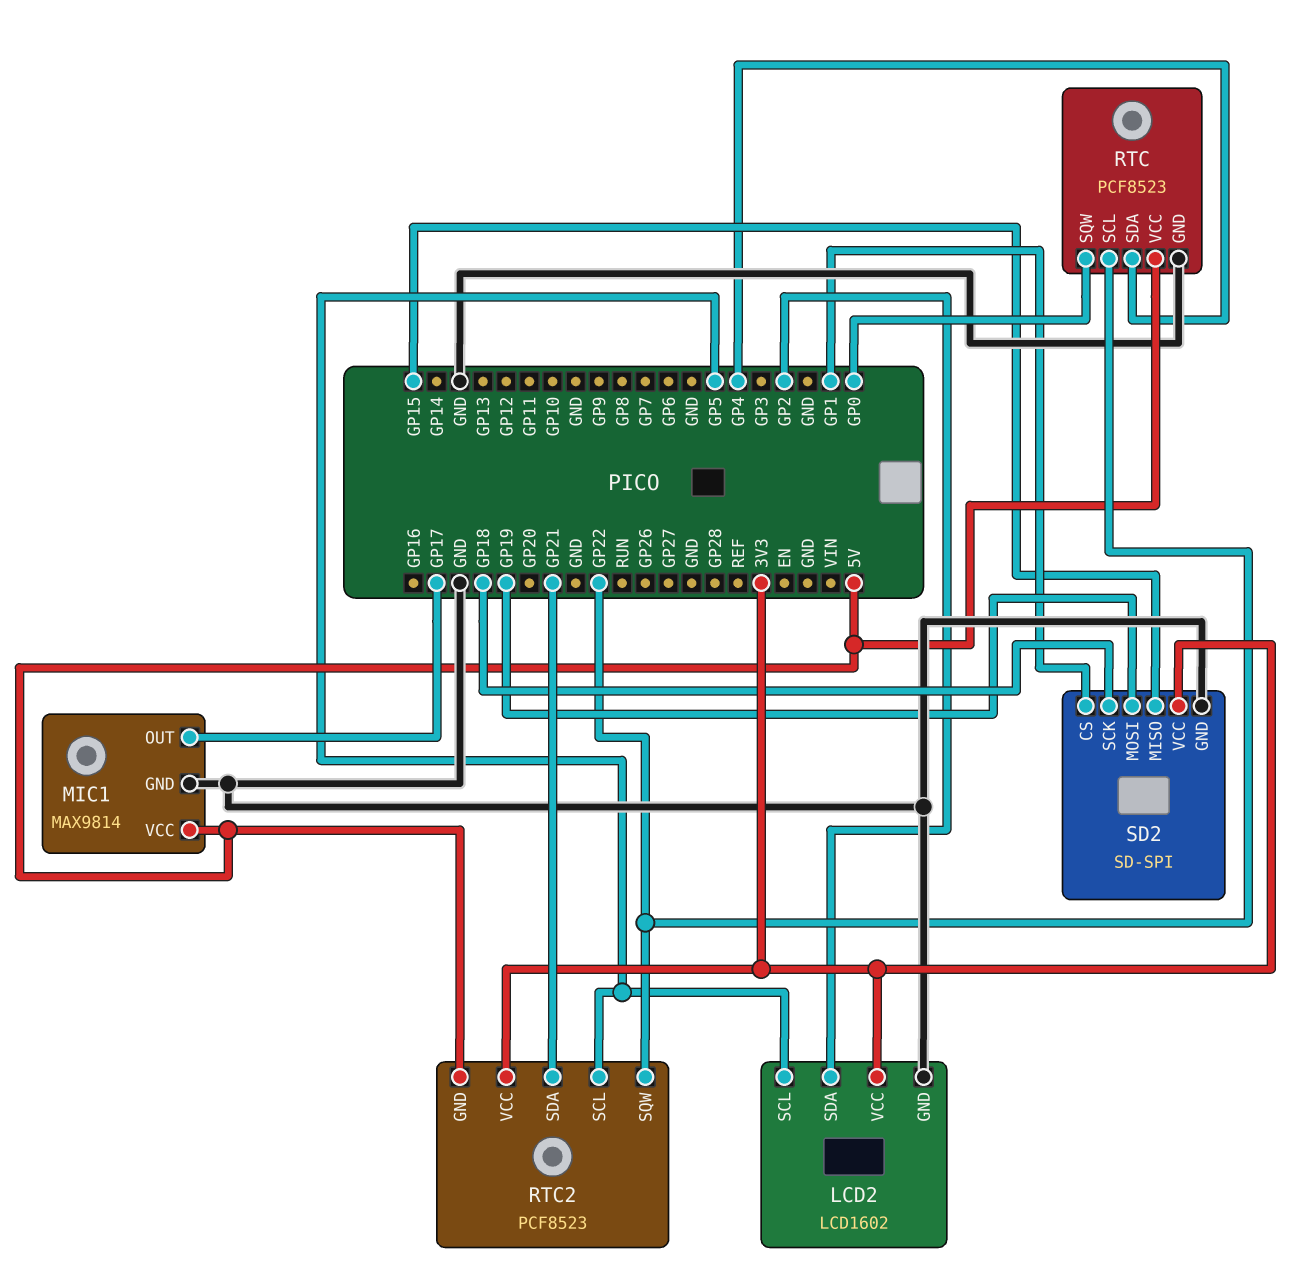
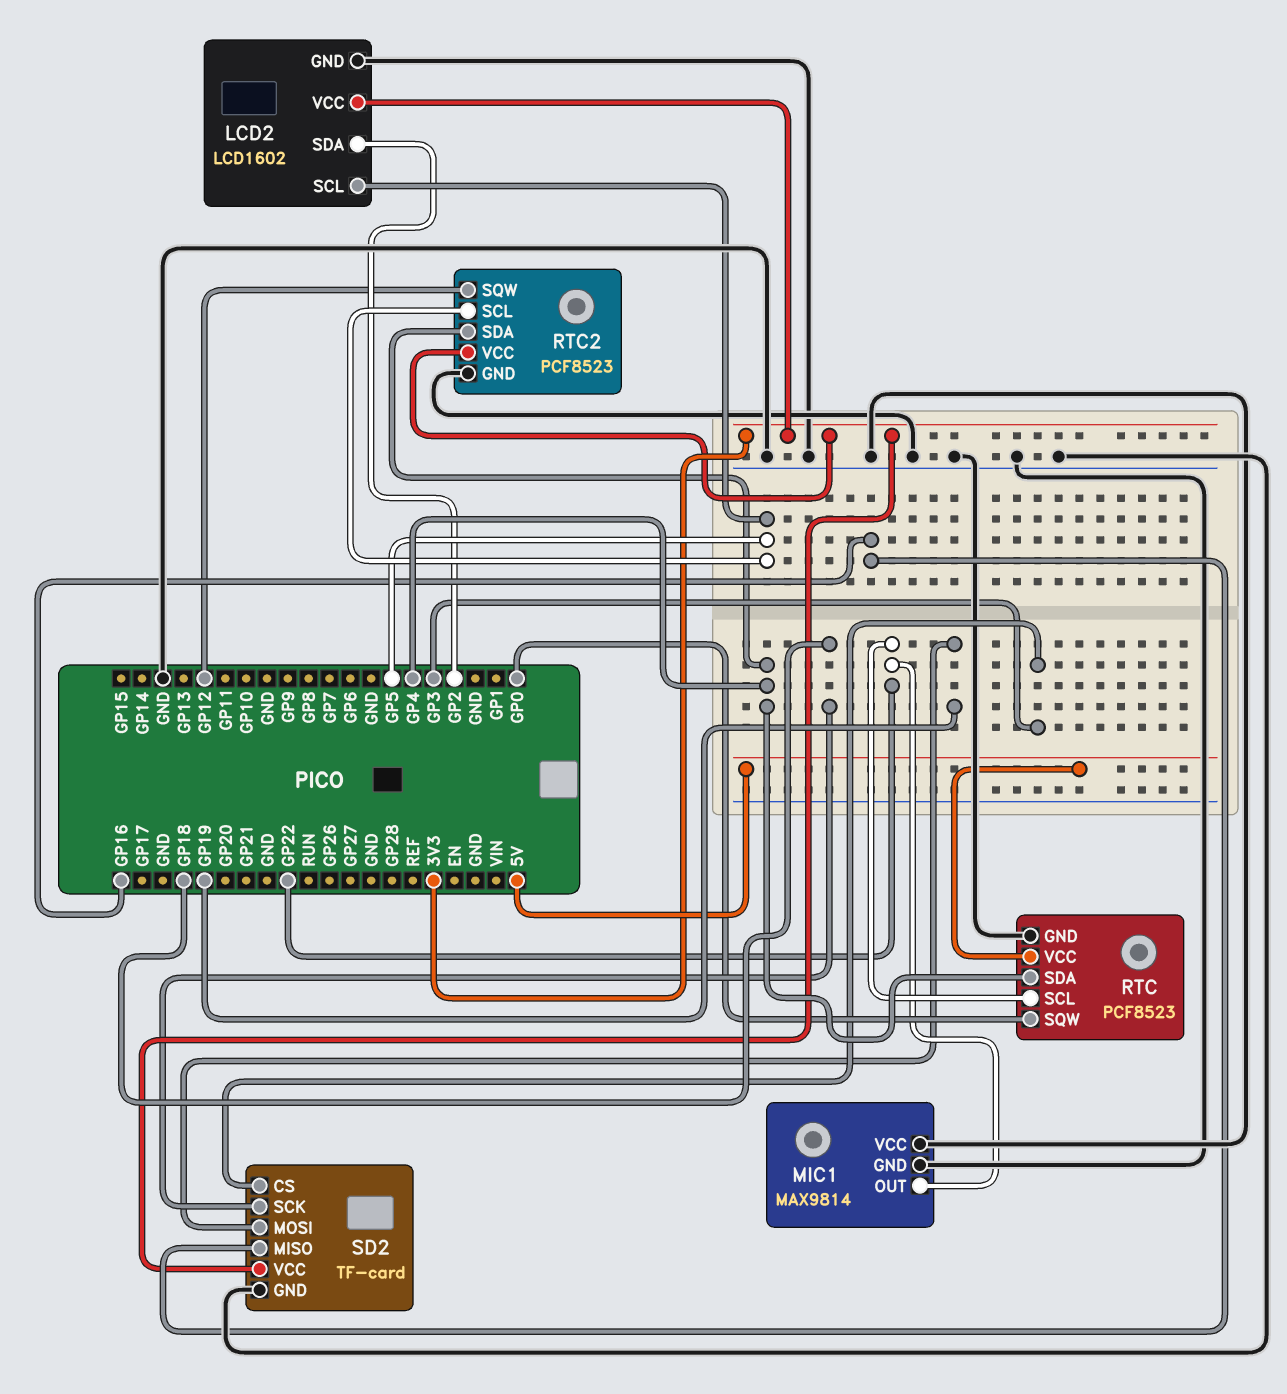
MIC1 pin OUT: GP17 -> GP22
MIC1 pin VCC: 5V -> GND
RTC2 pin GND: 5V -> GND
RTC2 pin SDA: GP21 -> GP4
RTC2 pin SQW: GP22 -> GP12
SD2: SD-SPI -> TF-card
SD2 pin CS: GP1 -> GP3
SD2 pin MISO: GP15 -> GP16

